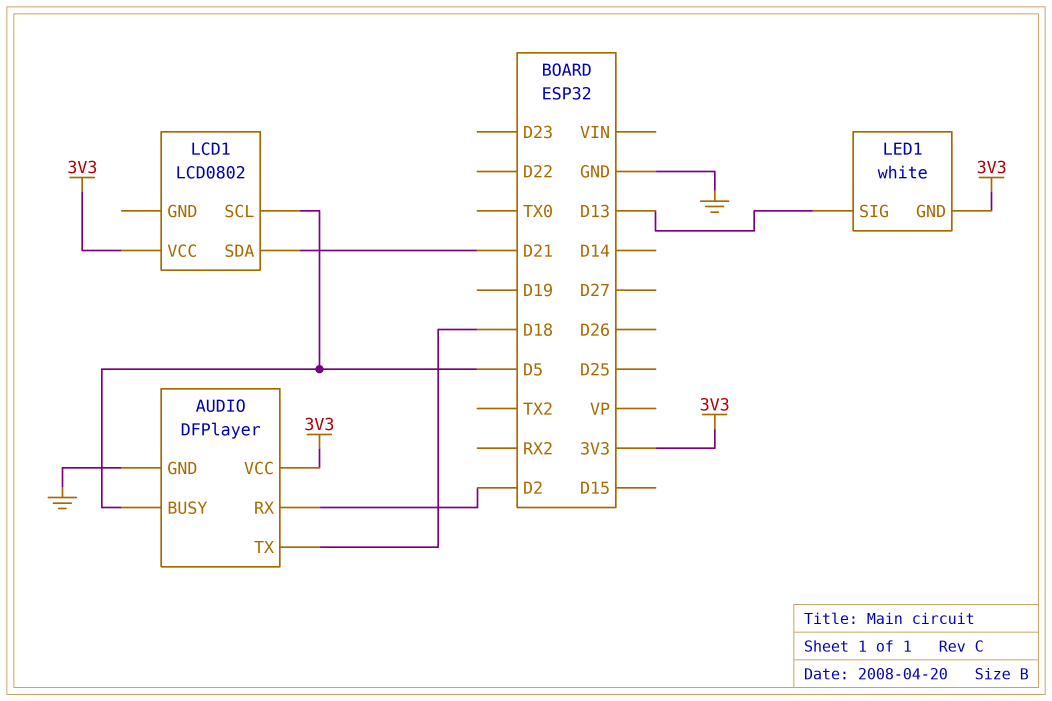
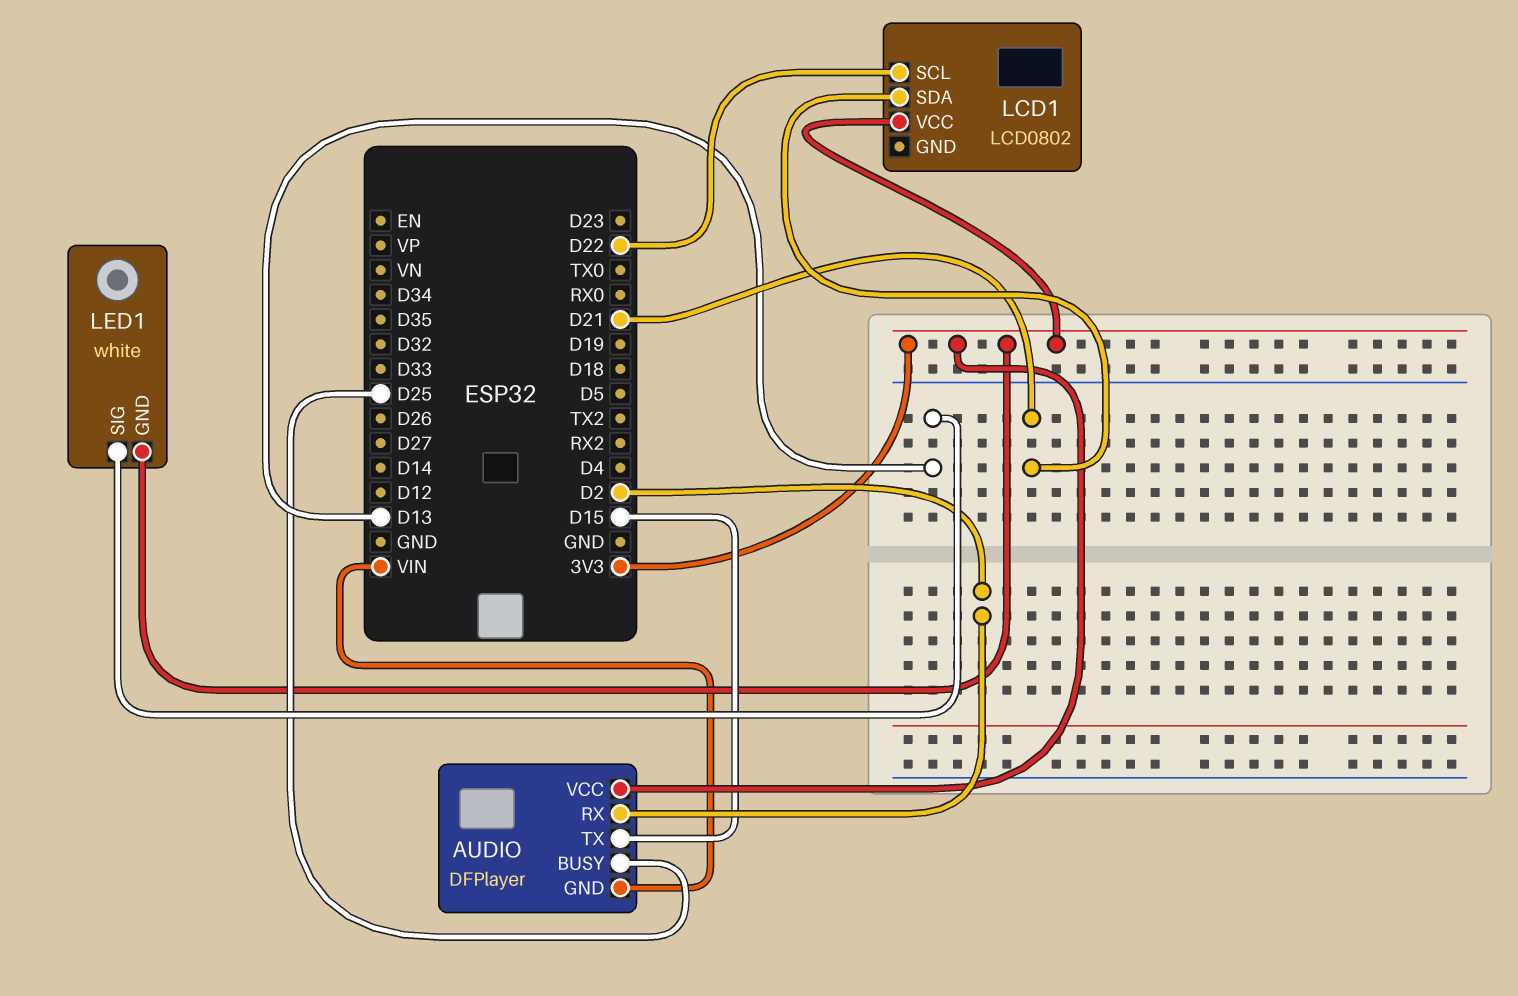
AUDIO pin BUSY: D5 -> D25
AUDIO pin GND: GND -> VIN
AUDIO pin TX: D18 -> D15
LCD1 pin SCL: D5 -> D22

